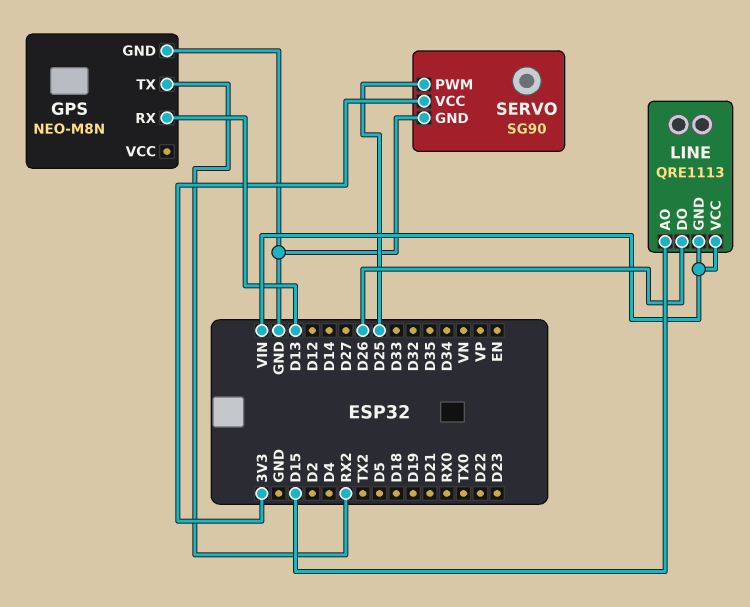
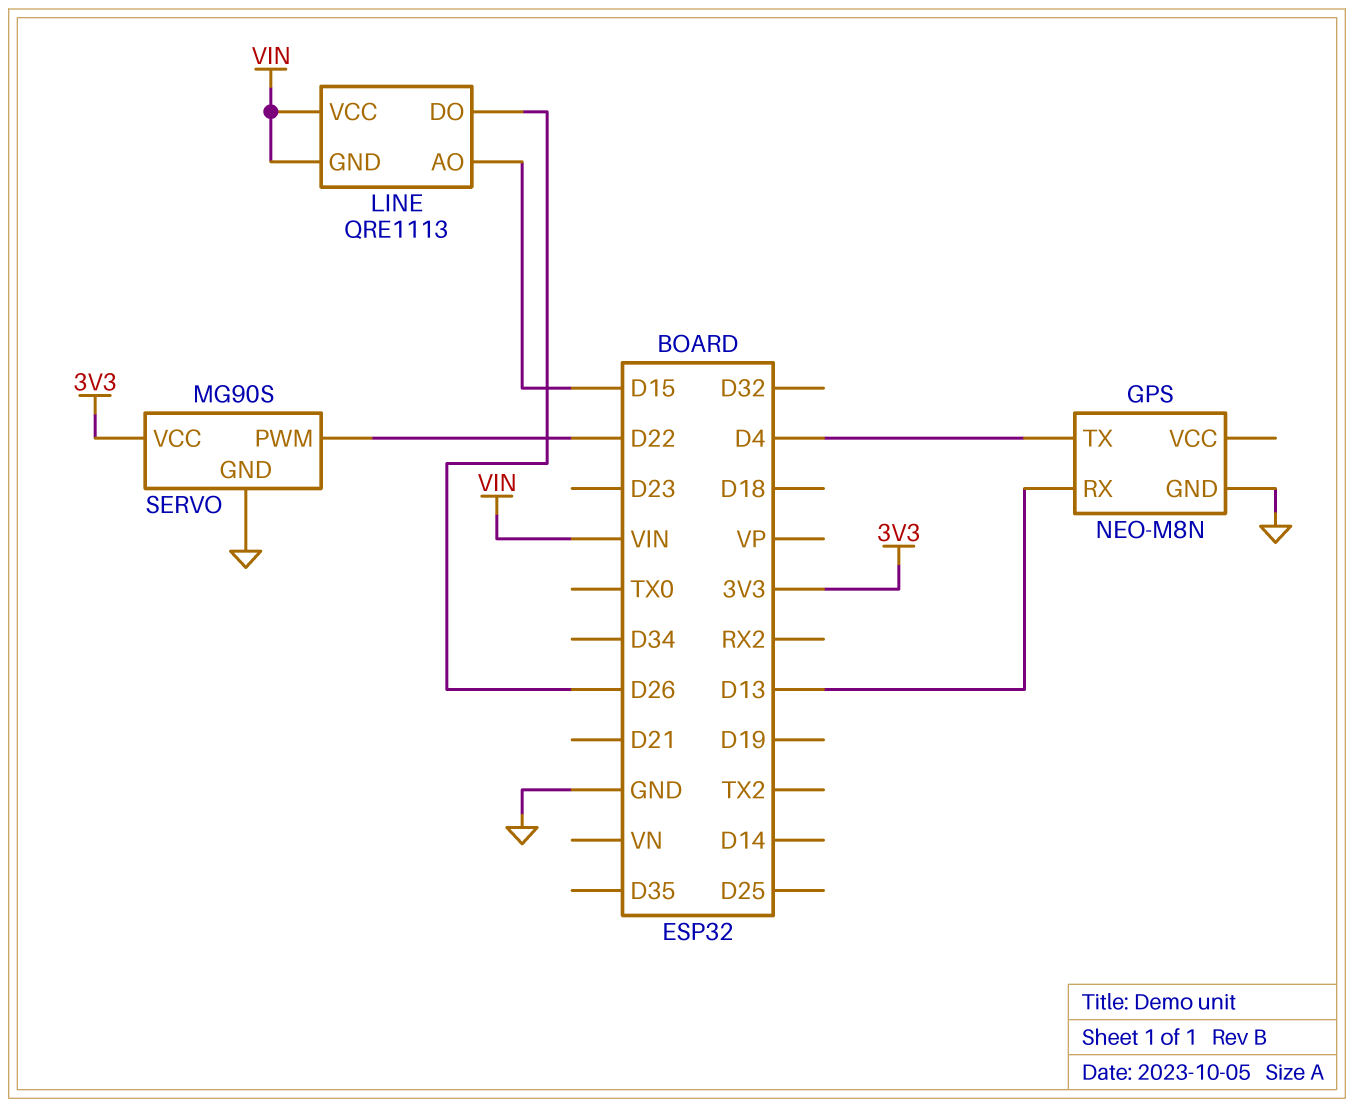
GPS pin TX: RX2 -> D4
SERVO: SG90 -> MG90S
SERVO pin PWM: D25 -> D22

